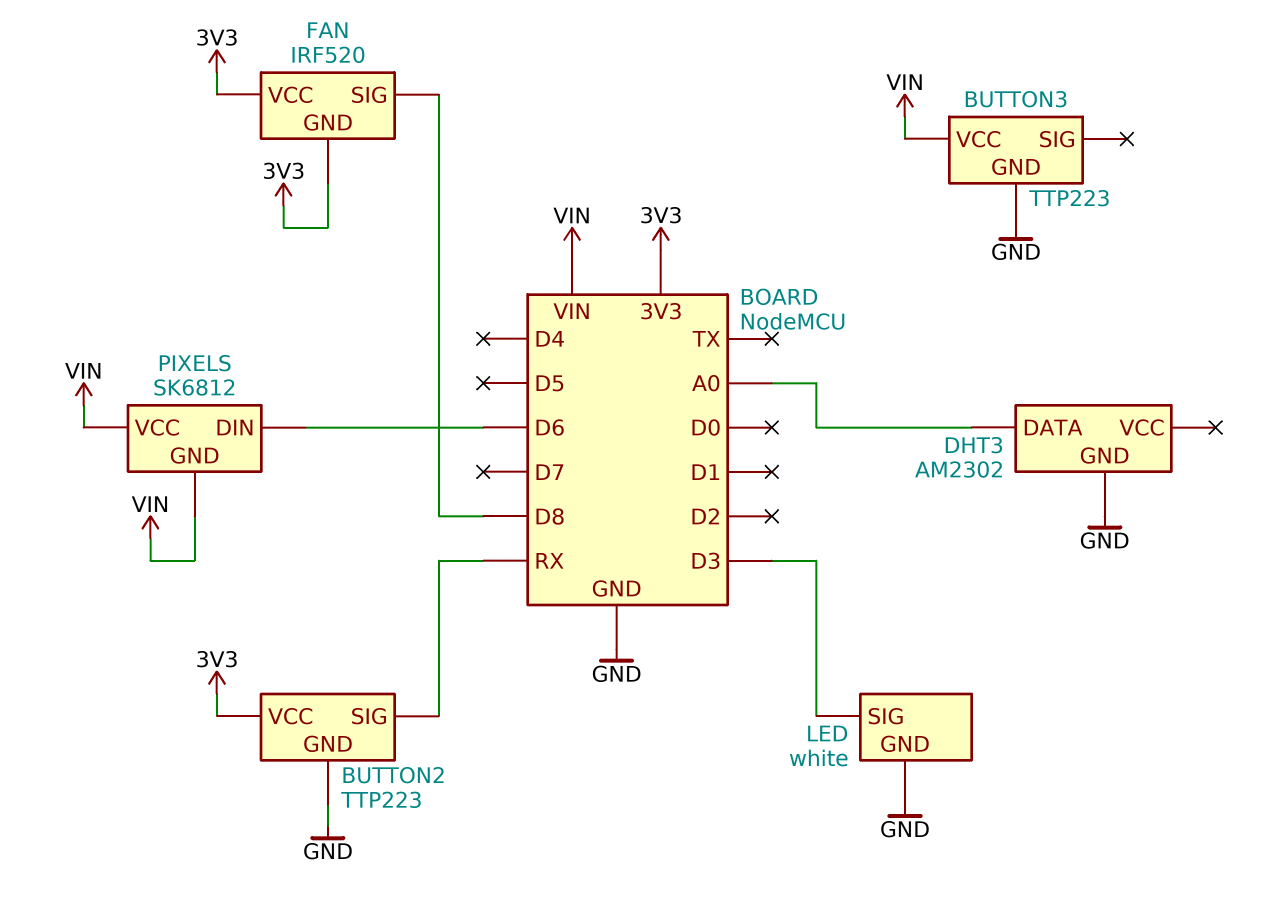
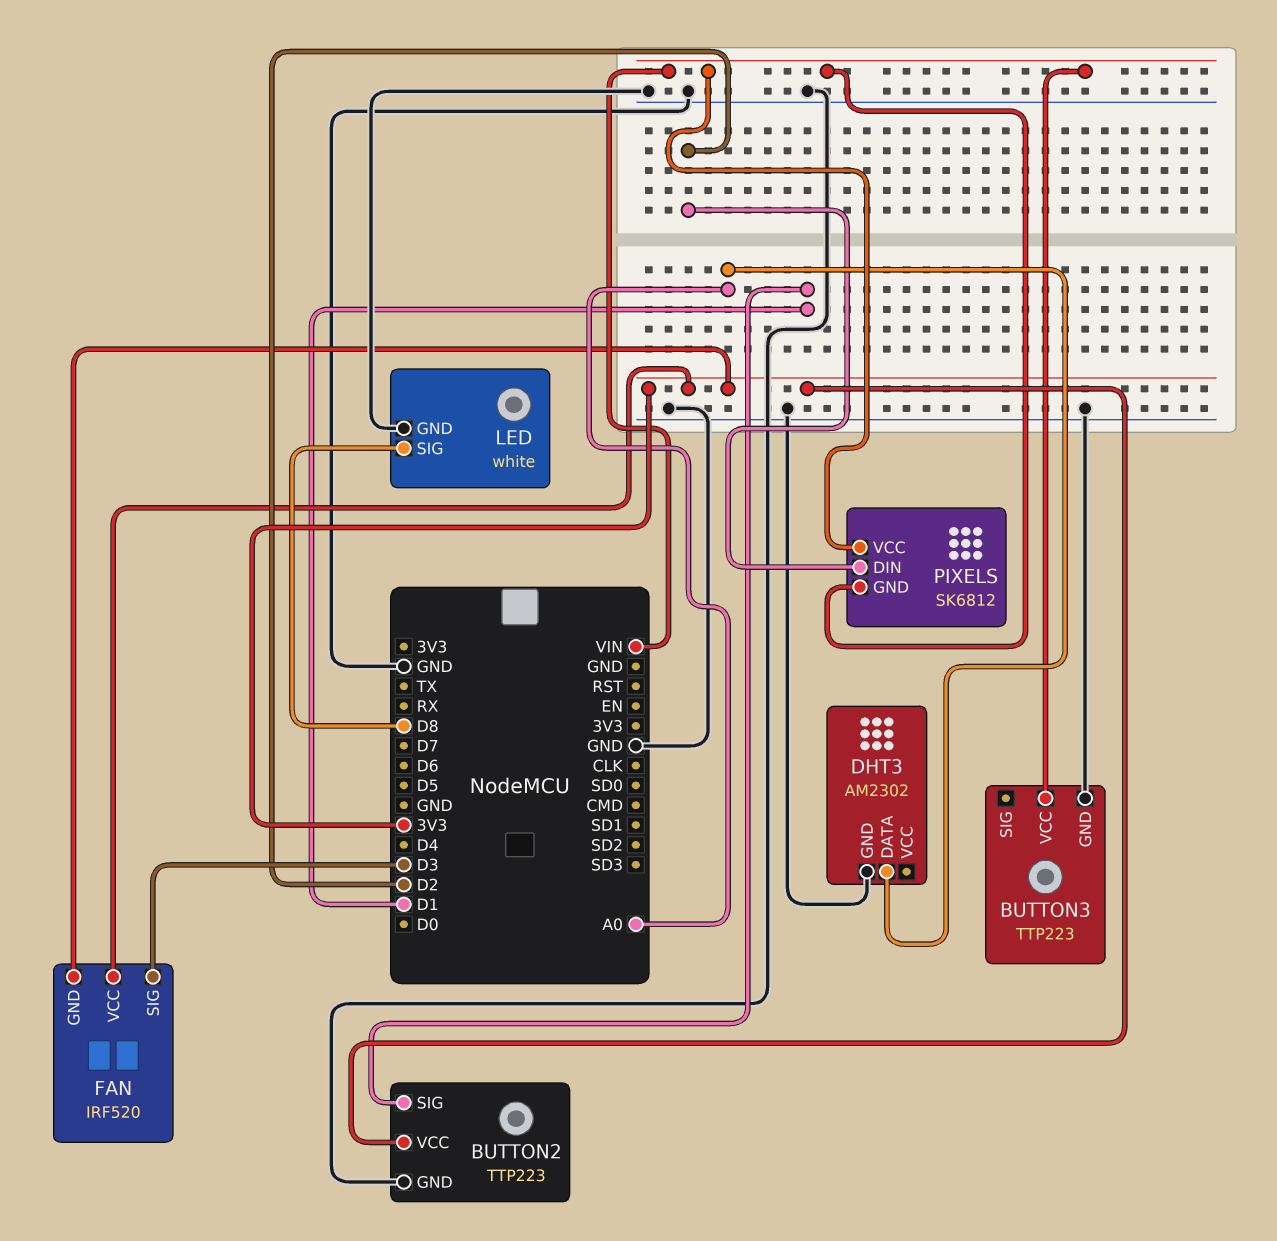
BUTTON2 pin SIG: RX -> D1
FAN pin SIG: D8 -> D3
LED pin SIG: D3 -> D8
PIXELS pin DIN: D6 -> D2

